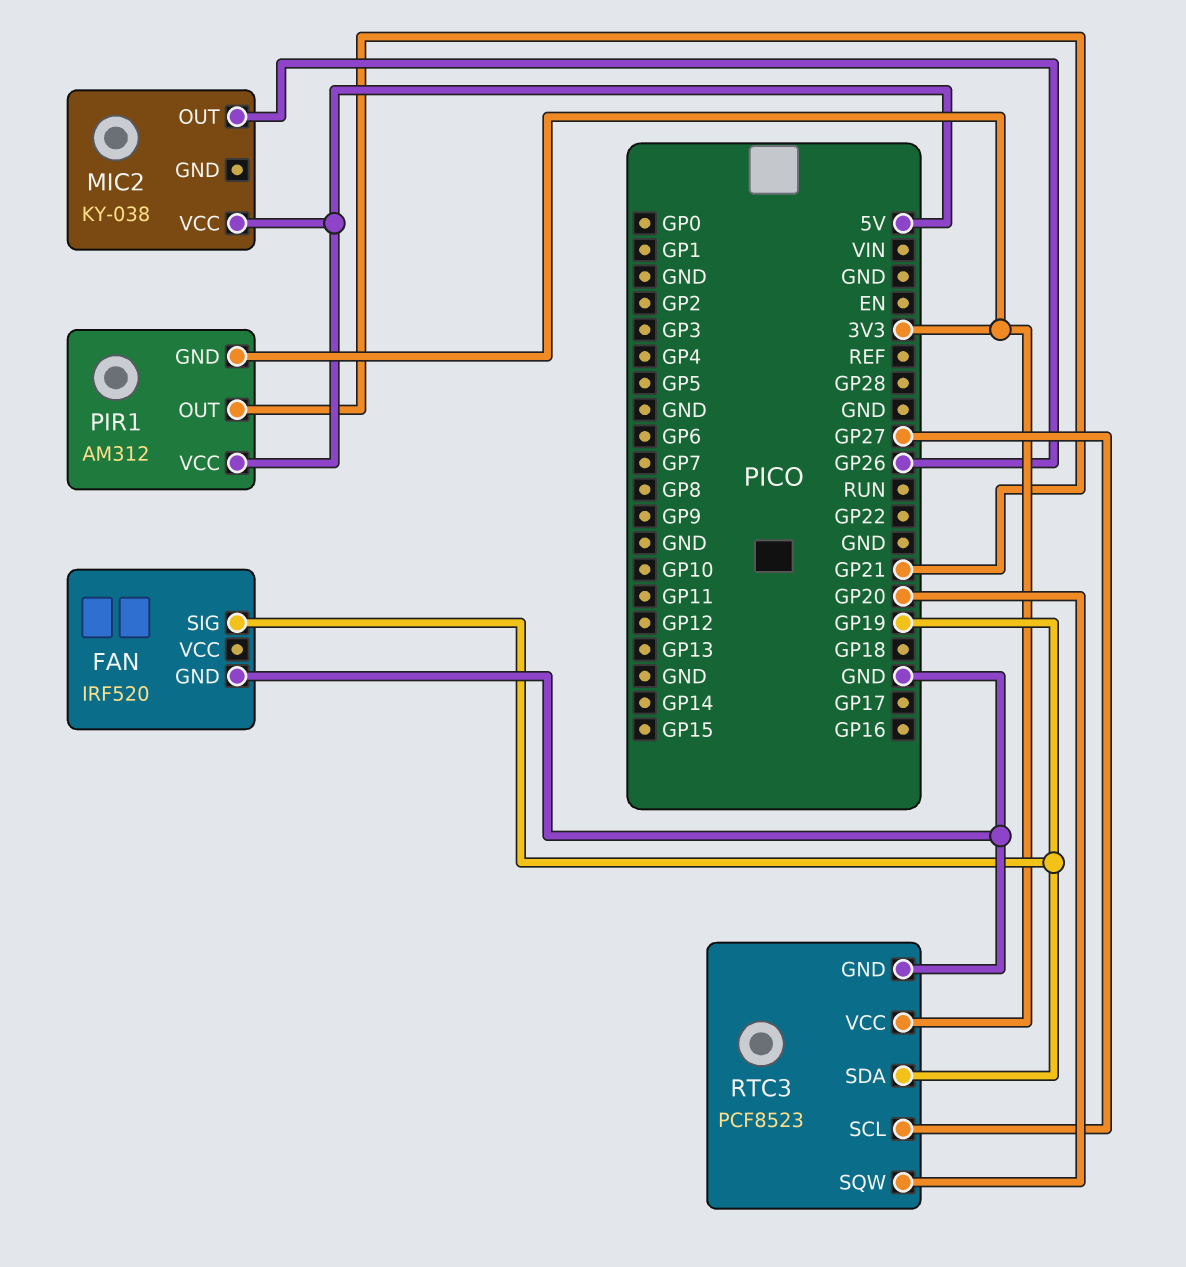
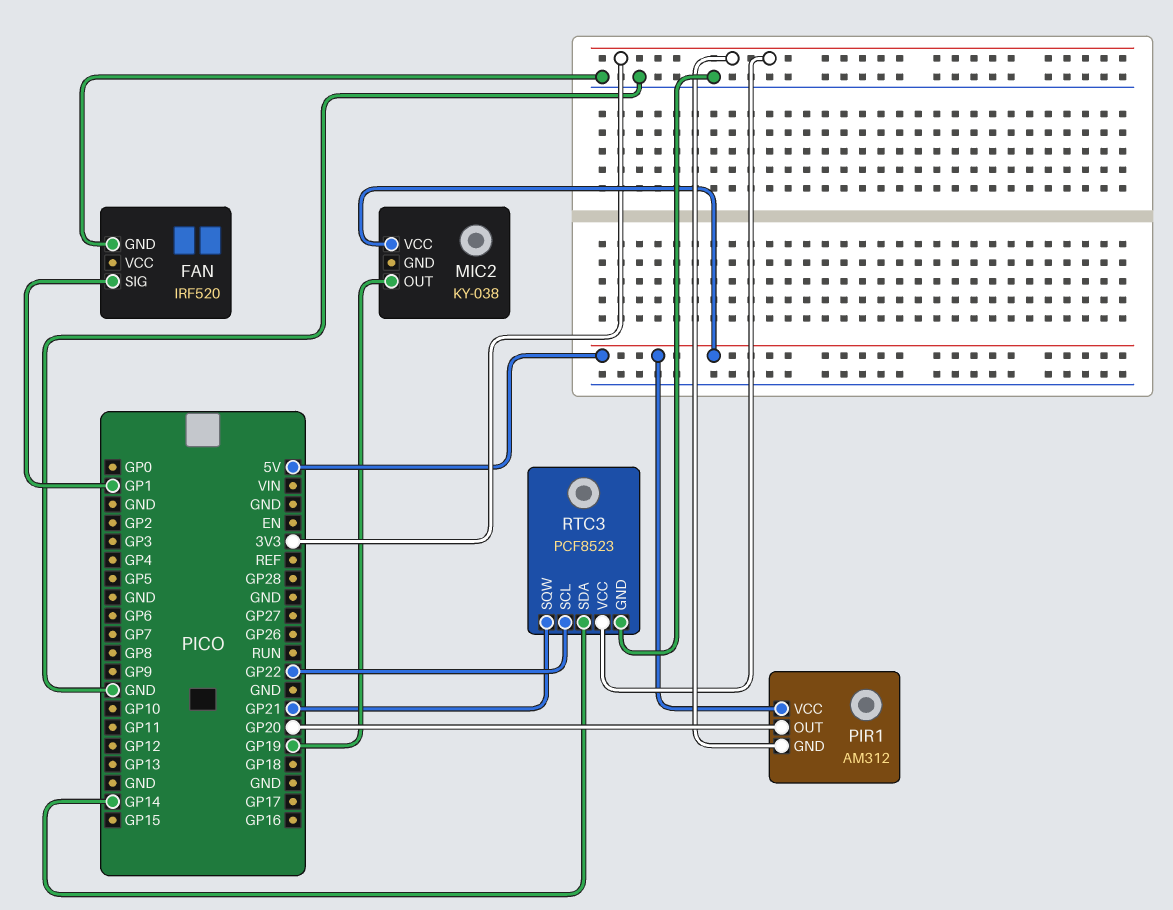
FAN pin SIG: GP19 -> GP1
MIC2 pin OUT: GP26 -> GP19
PIR1 pin OUT: GP21 -> GP20
RTC3 pin SCL: GP27 -> GP22
RTC3 pin SDA: GP19 -> GP14
RTC3 pin SQW: GP20 -> GP21

